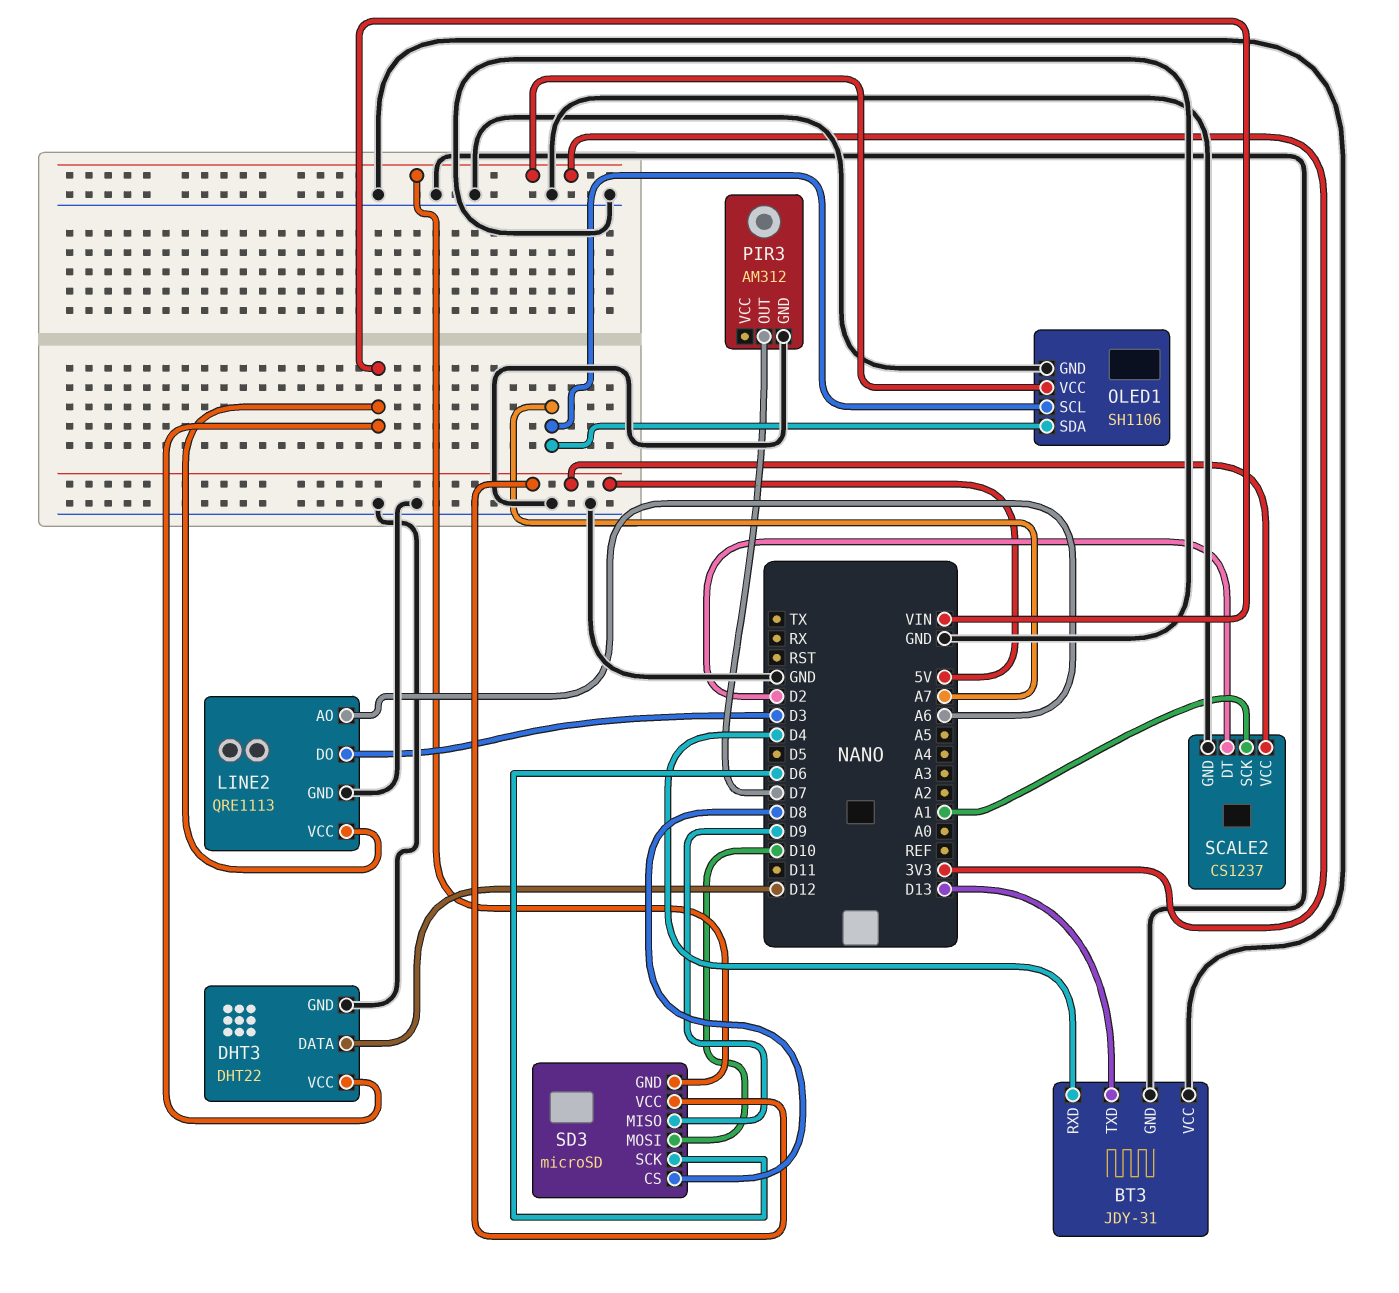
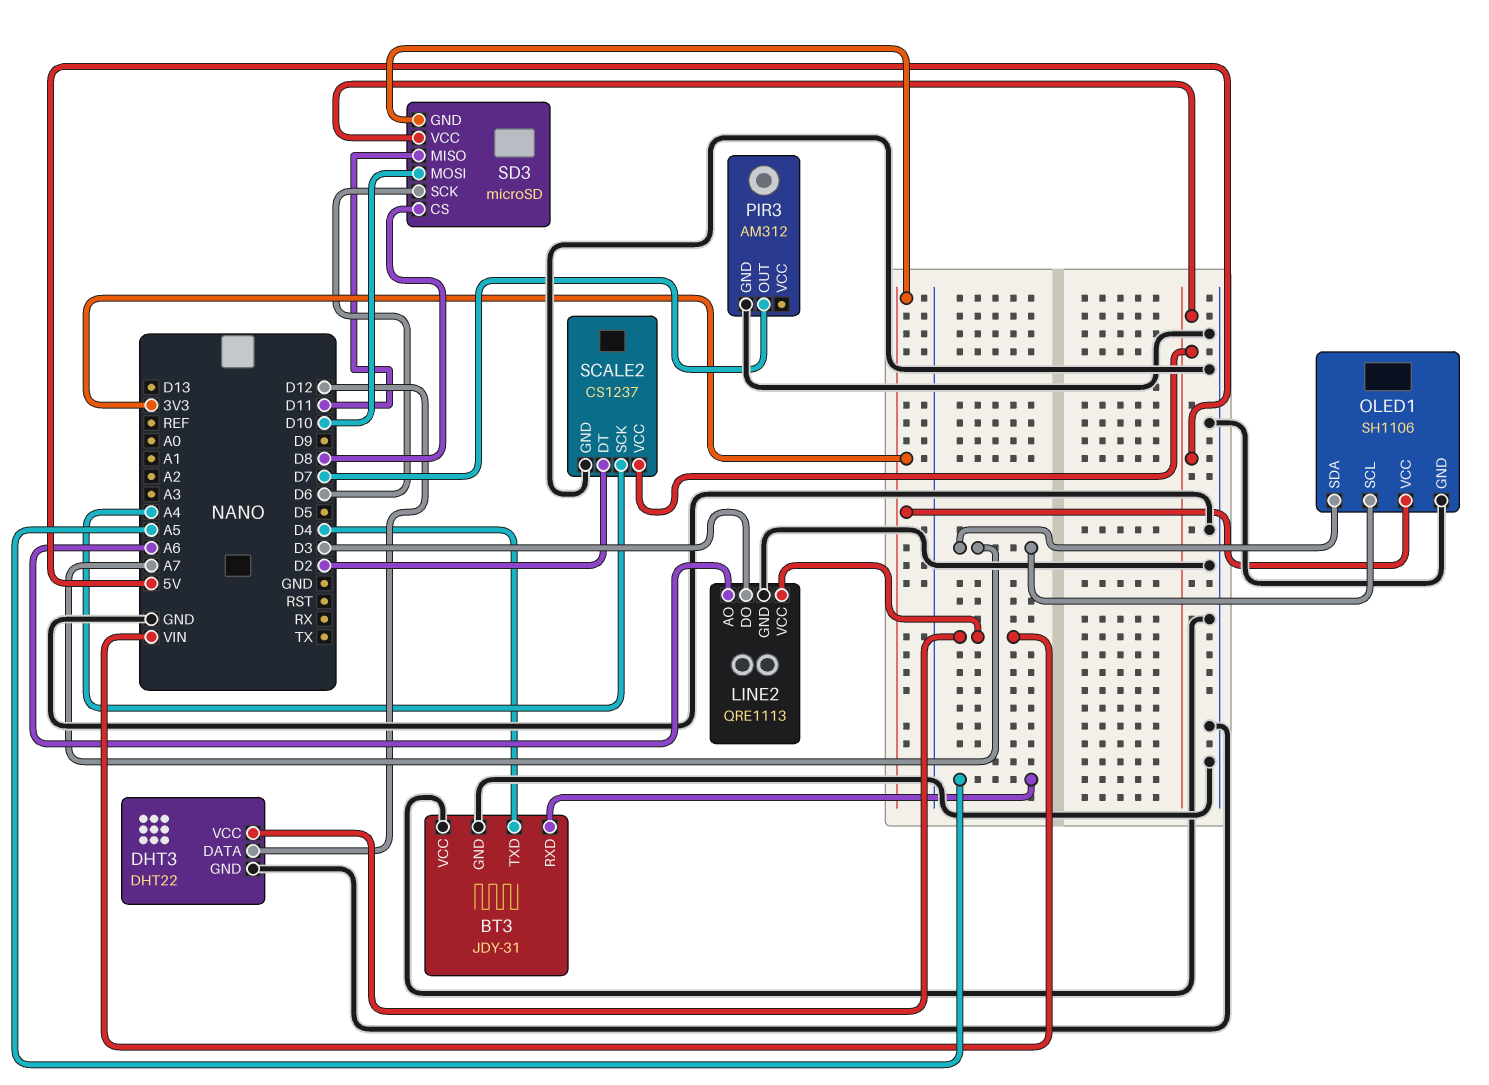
BT3 pin RXD: D4 -> A5
BT3 pin TXD: D13 -> D4
SCALE2 pin SCK: A1 -> A4
SD3 pin MISO: D9 -> D11

